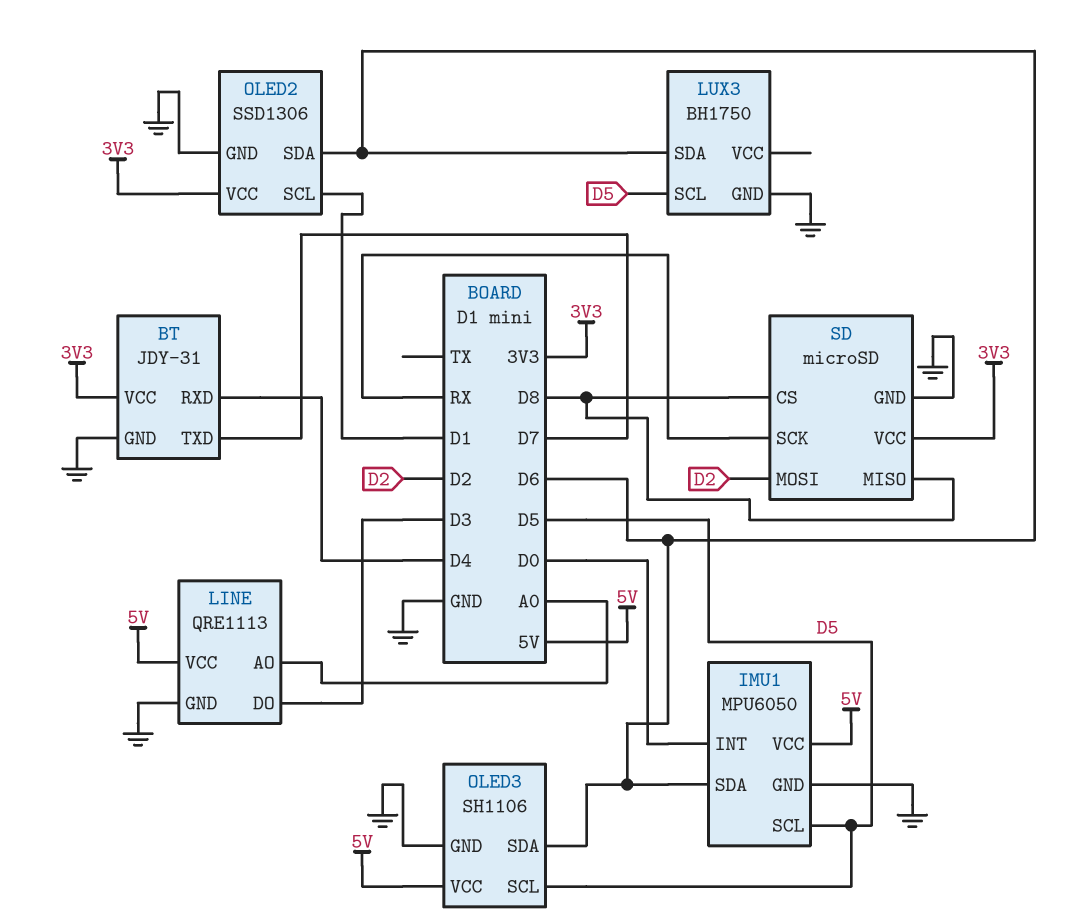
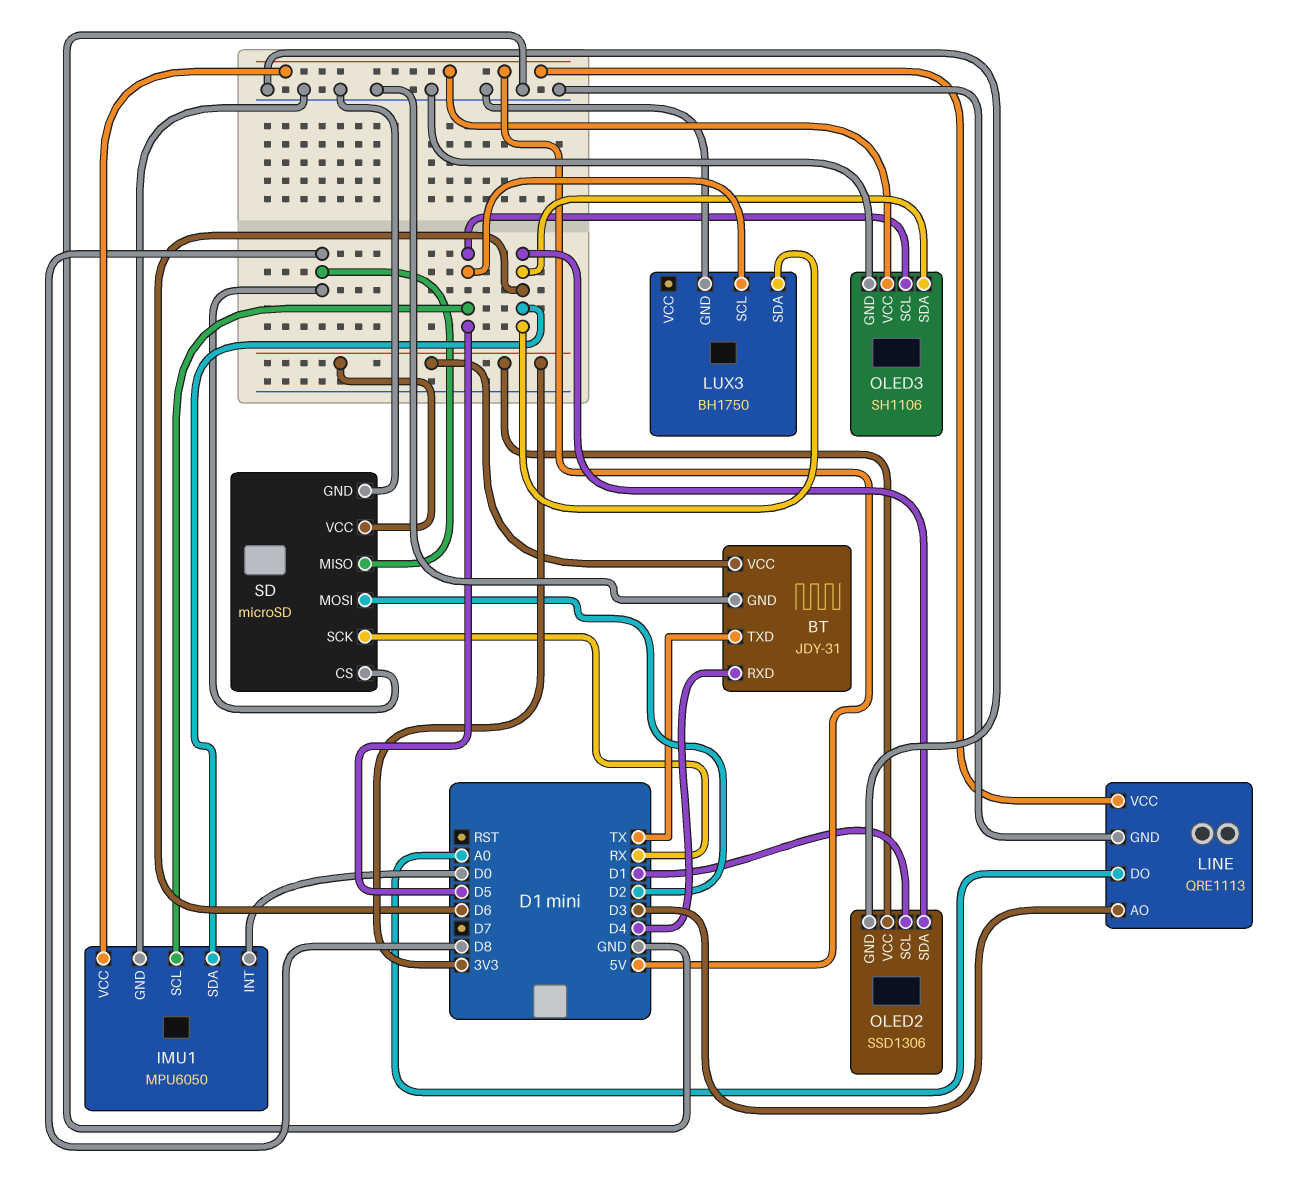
BT pin TXD: D7 -> TX
LINE pin AO: A0 -> D3
LINE pin DO: D3 -> A0

